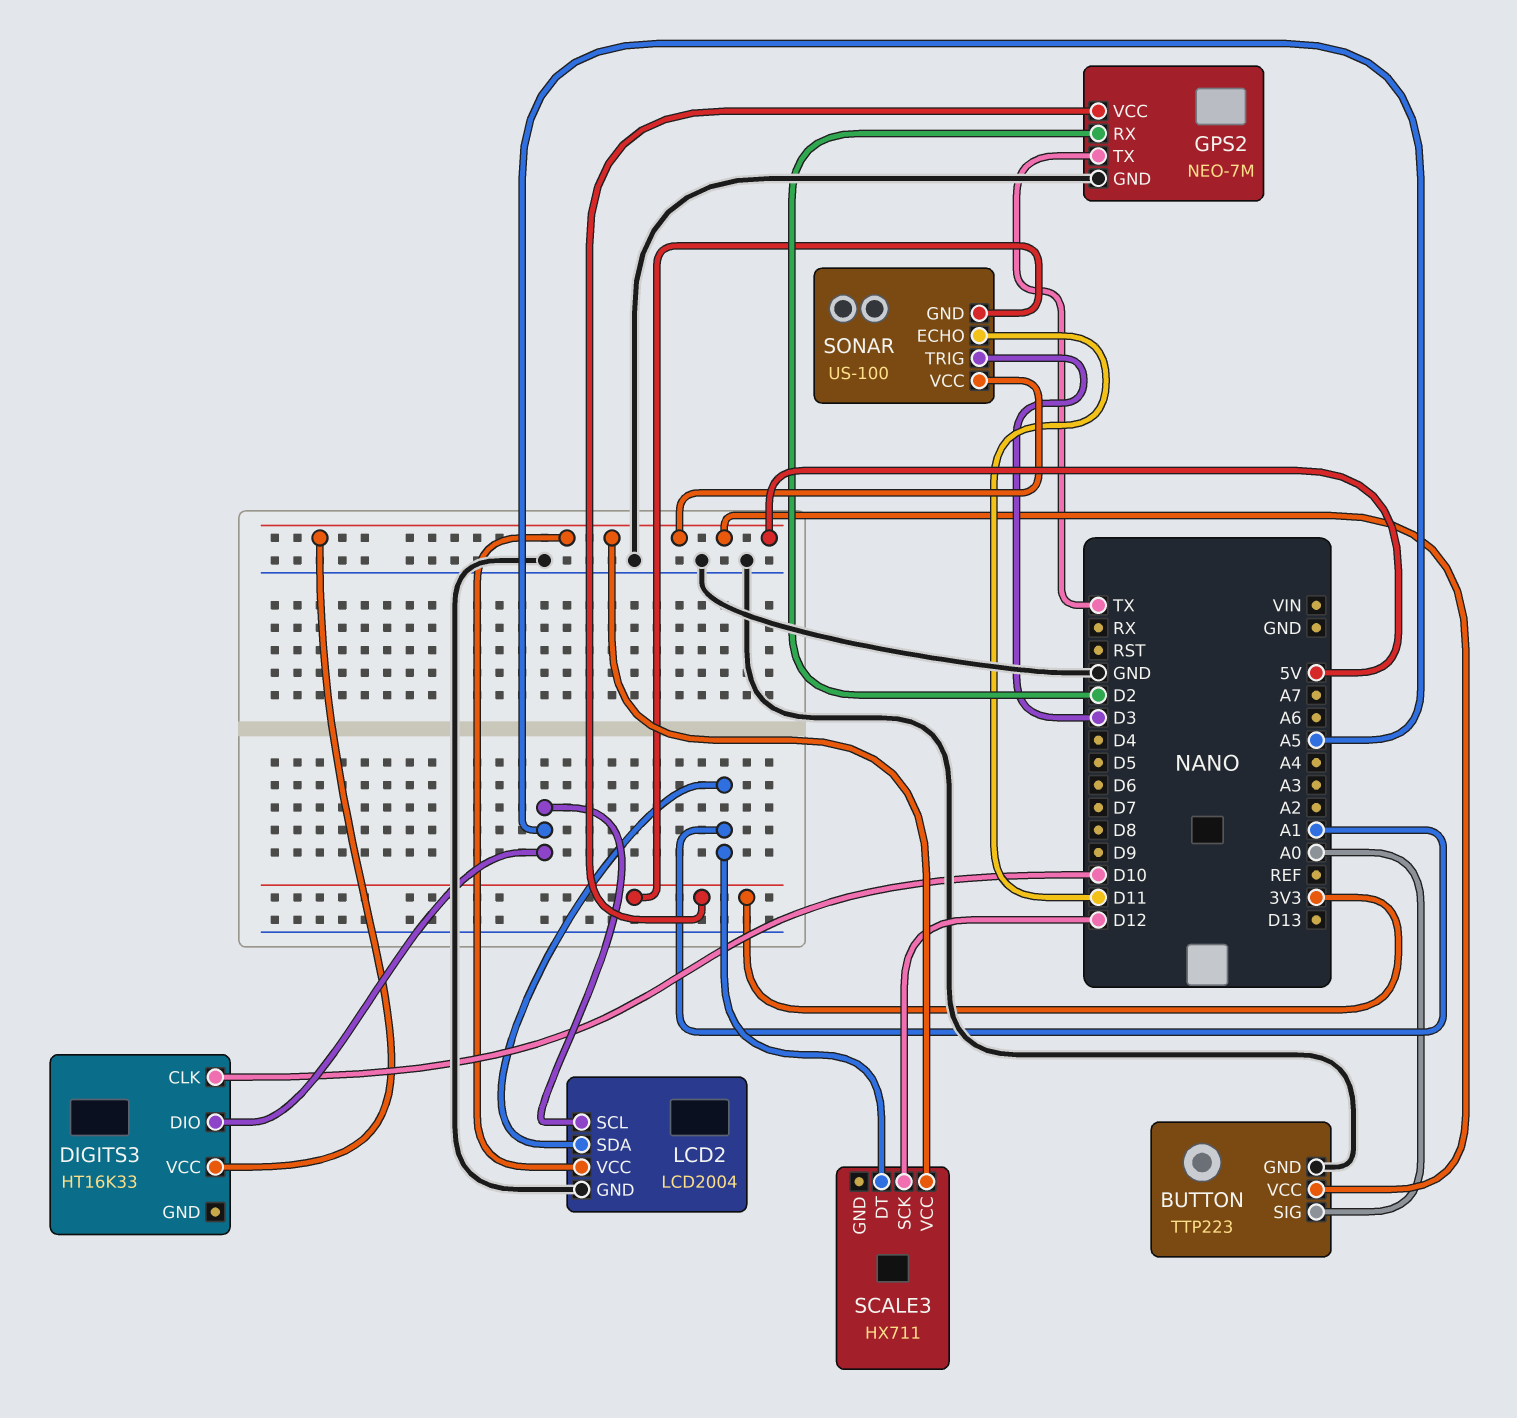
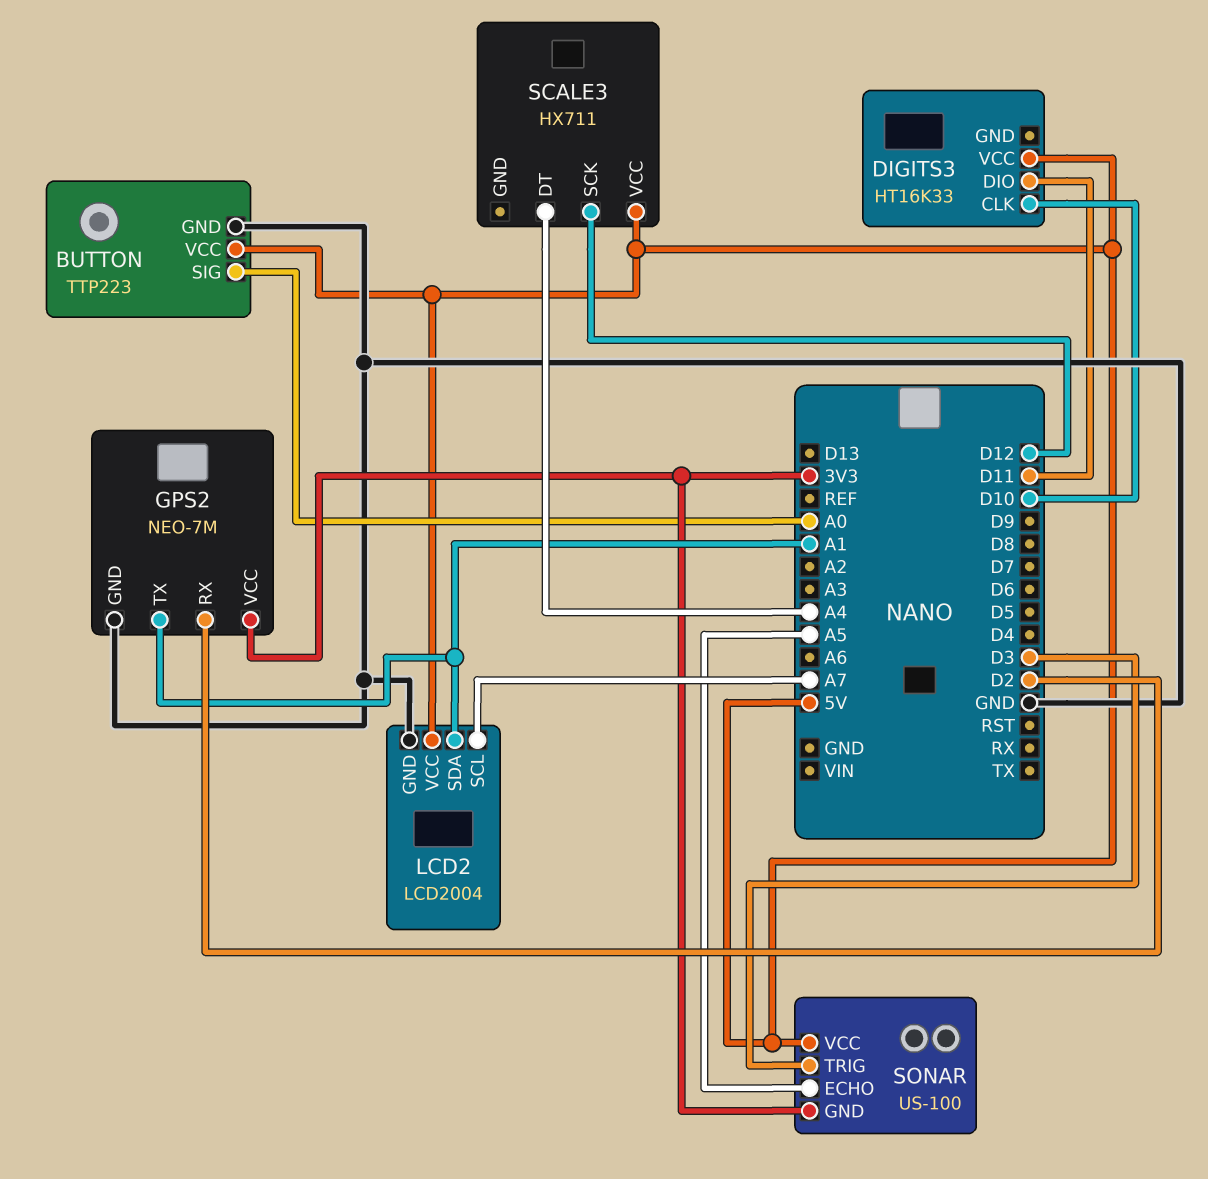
DIGITS3 pin DIO: A5 -> D11
GPS2 pin TX: TX -> A1
LCD2 pin SCL: A5 -> A7
SCALE3 pin DT: A1 -> A4
SONAR pin ECHO: D11 -> A5

